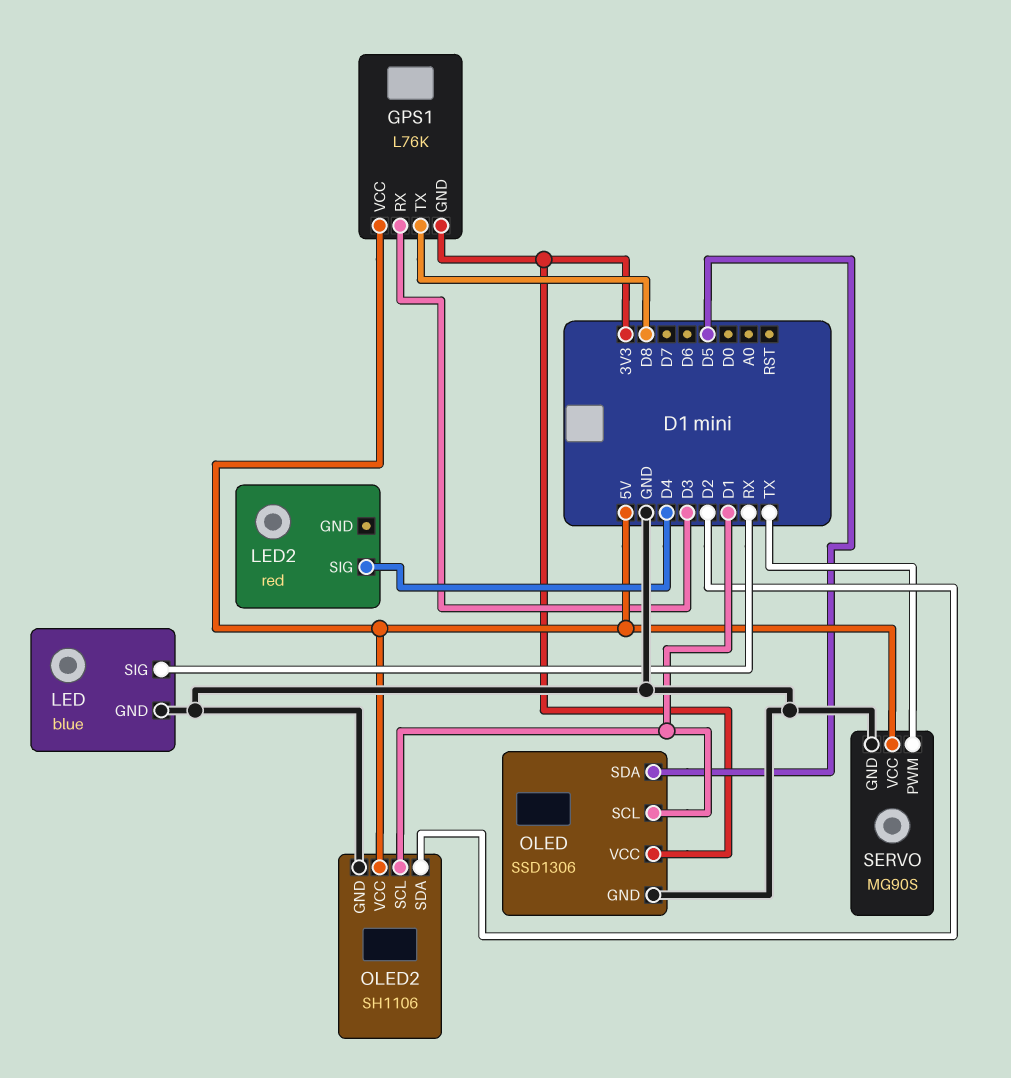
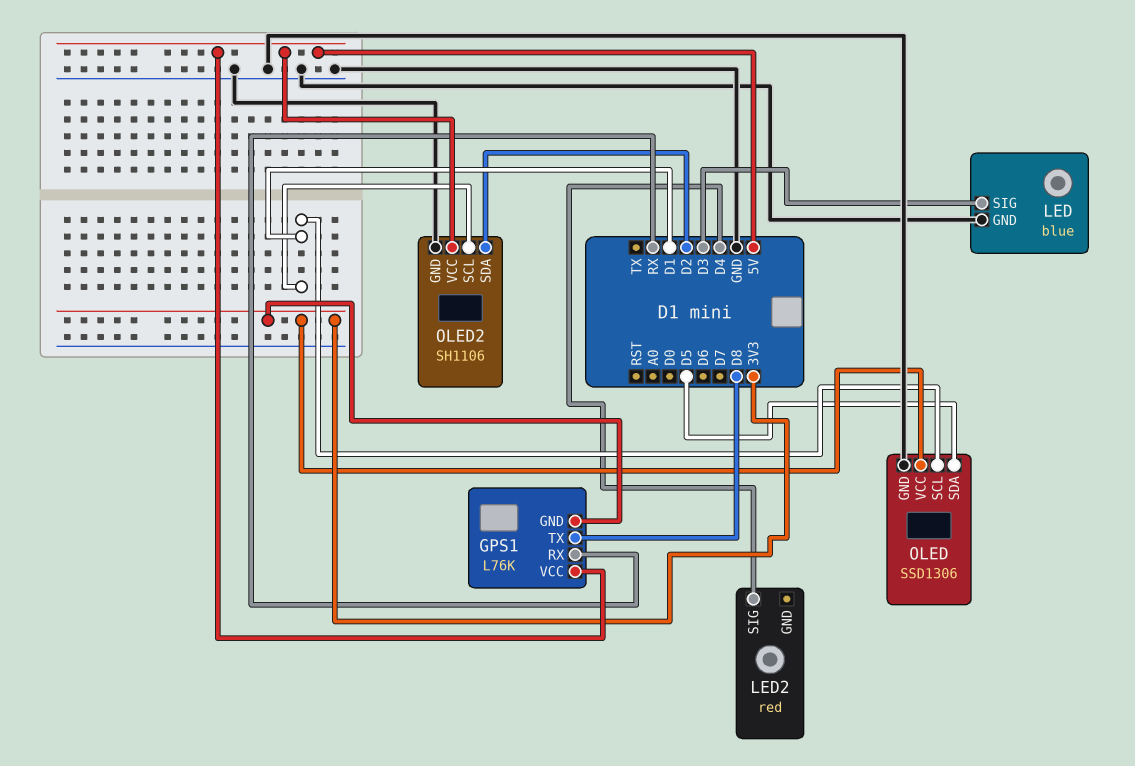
GPS1 pin RX: D3 -> RX
LED pin SIG: RX -> D3
SERVO: MG90S -> none
SERVO pin GND: GND -> none
SERVO pin PWM: TX -> none
SERVO pin VCC: 5V -> none

